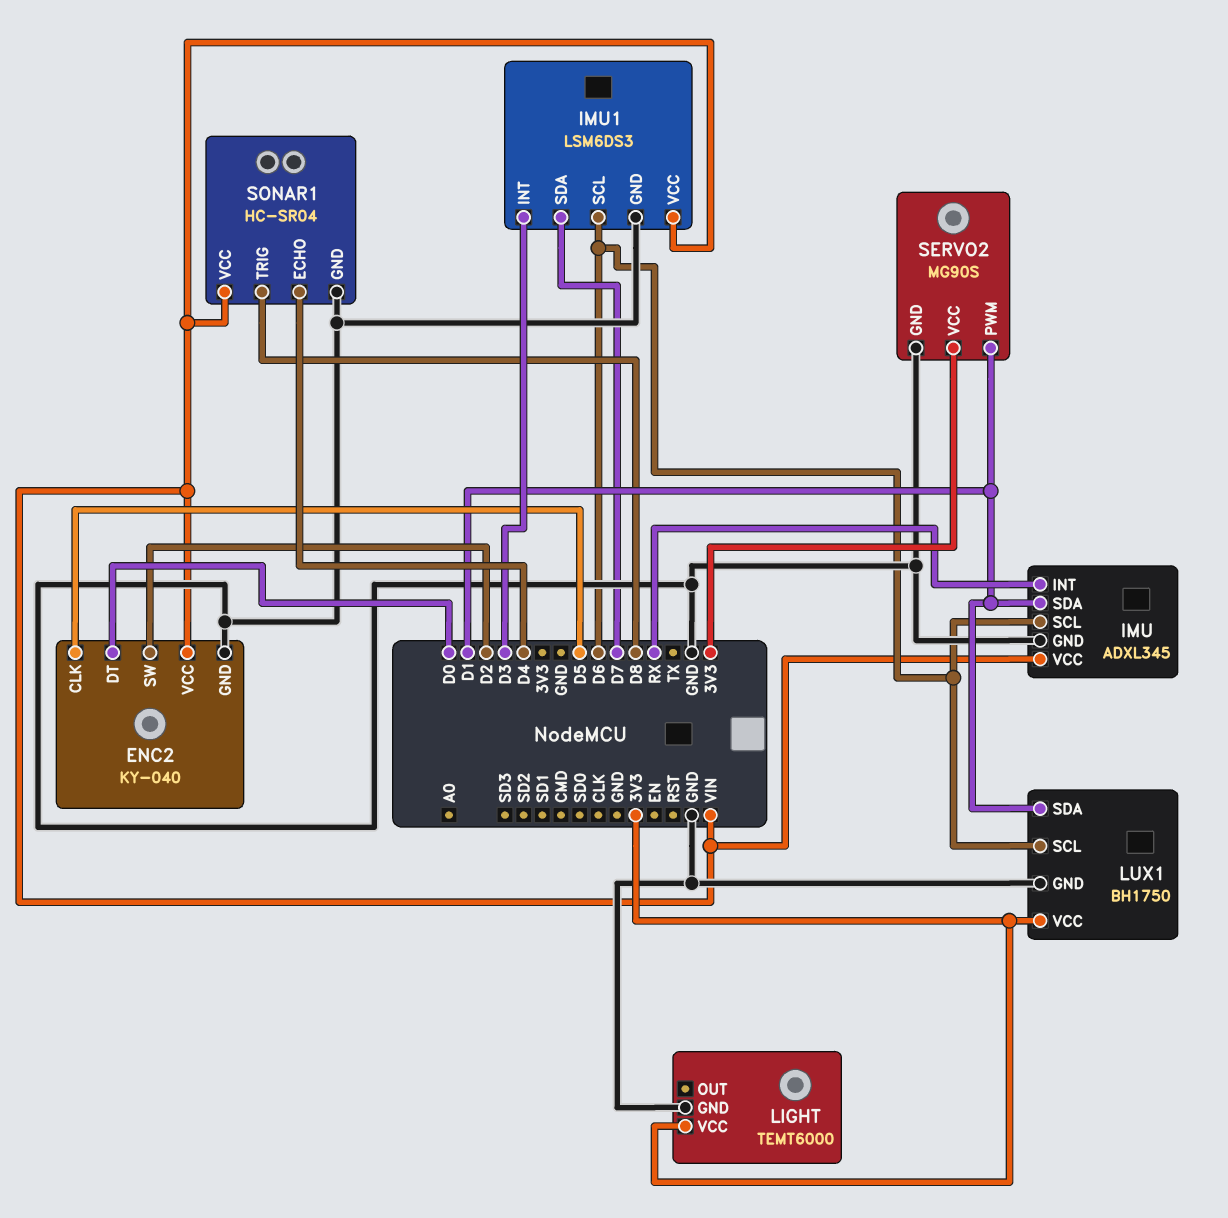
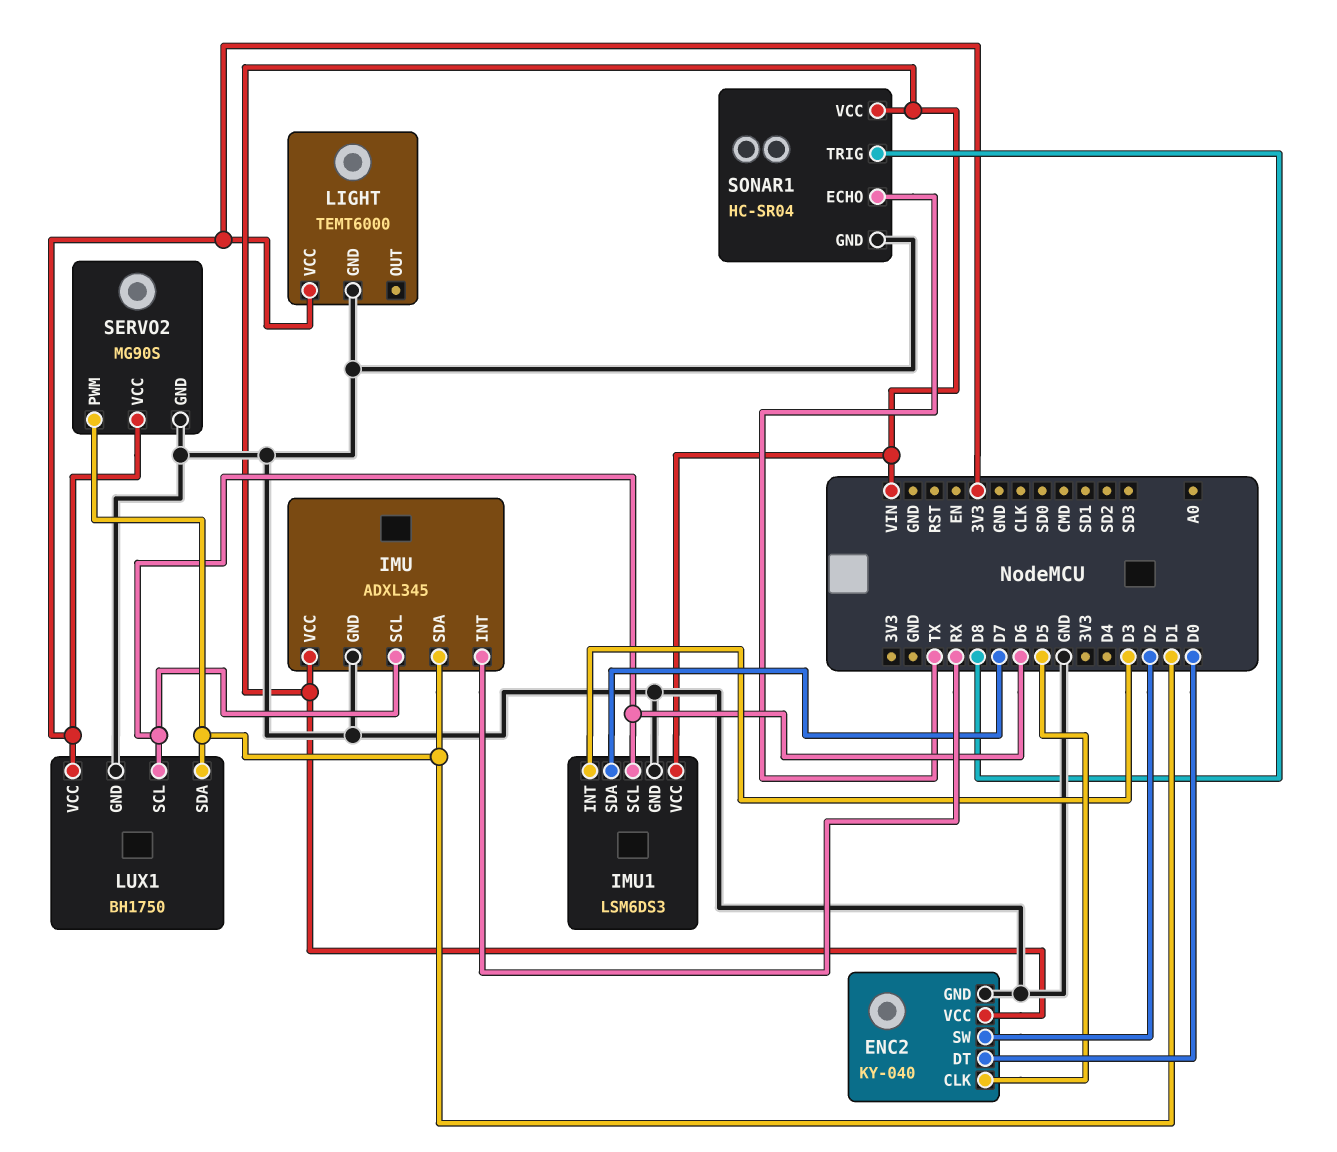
SONAR1 pin ECHO: D4 -> TX

